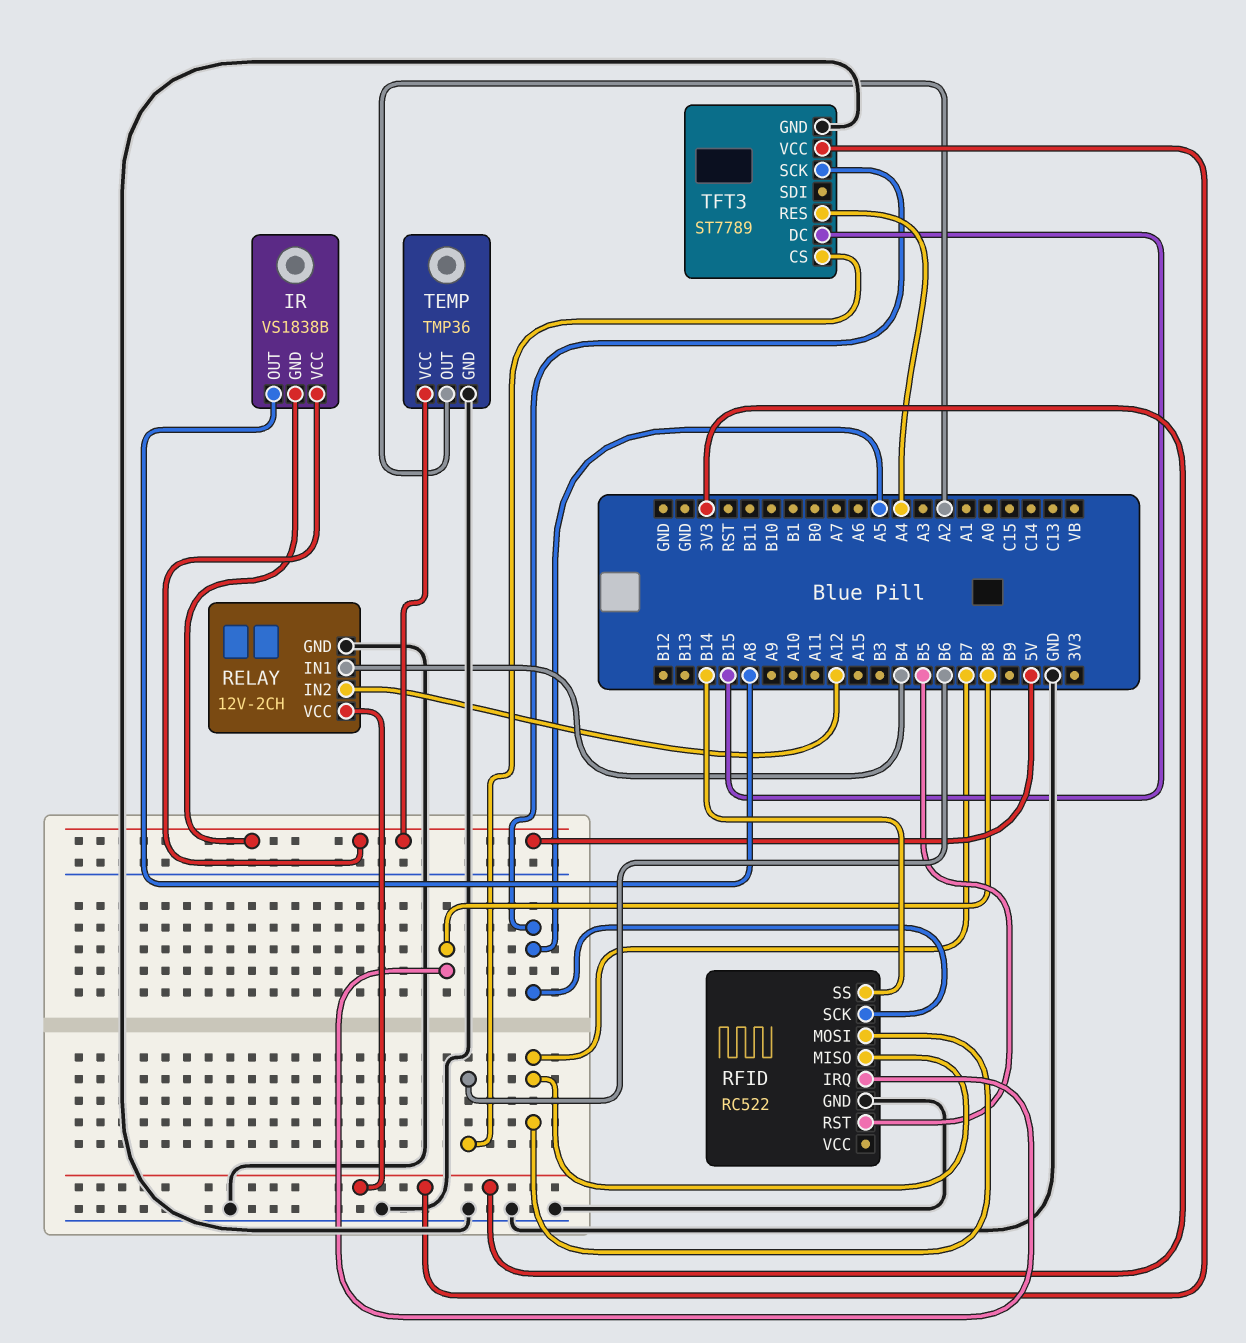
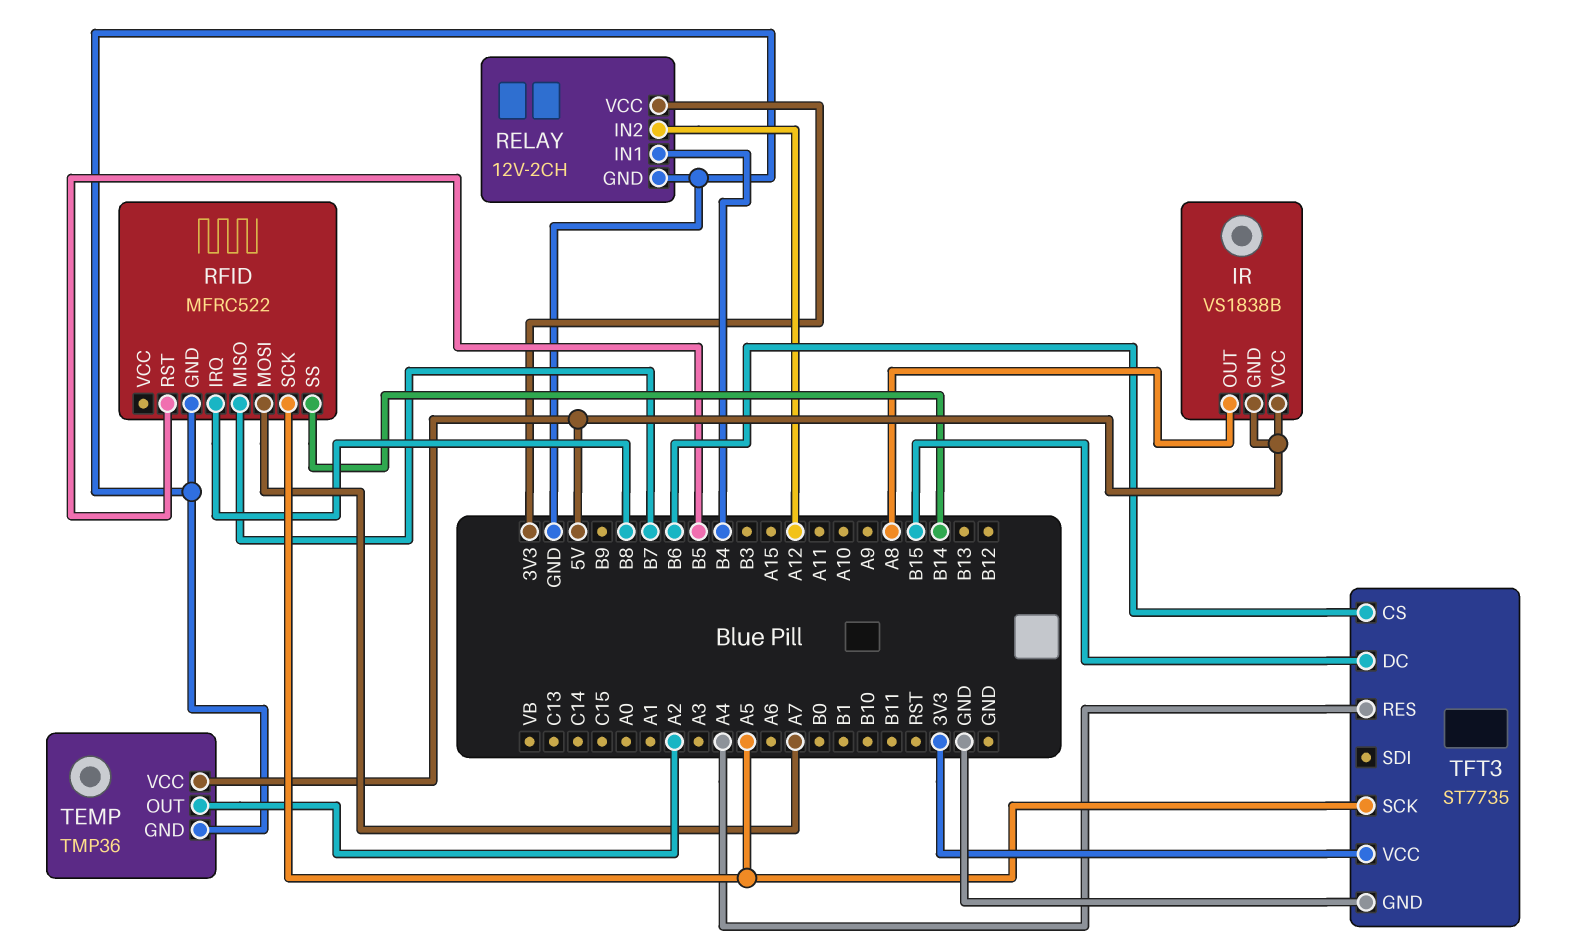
RFID: RC522 -> MFRC522
RFID pin MOSI: B7 -> A7
TFT3: ST7789 -> ST7735

